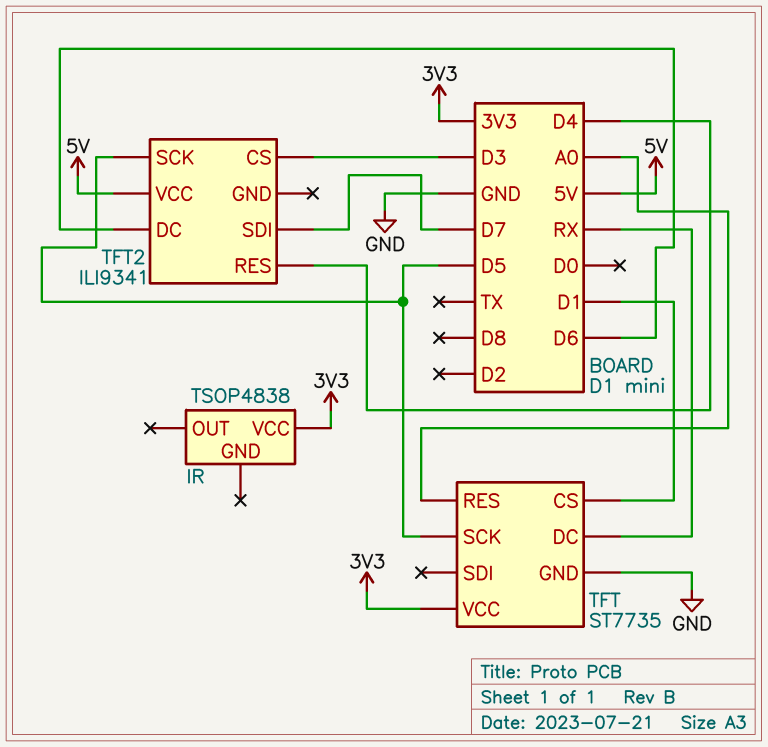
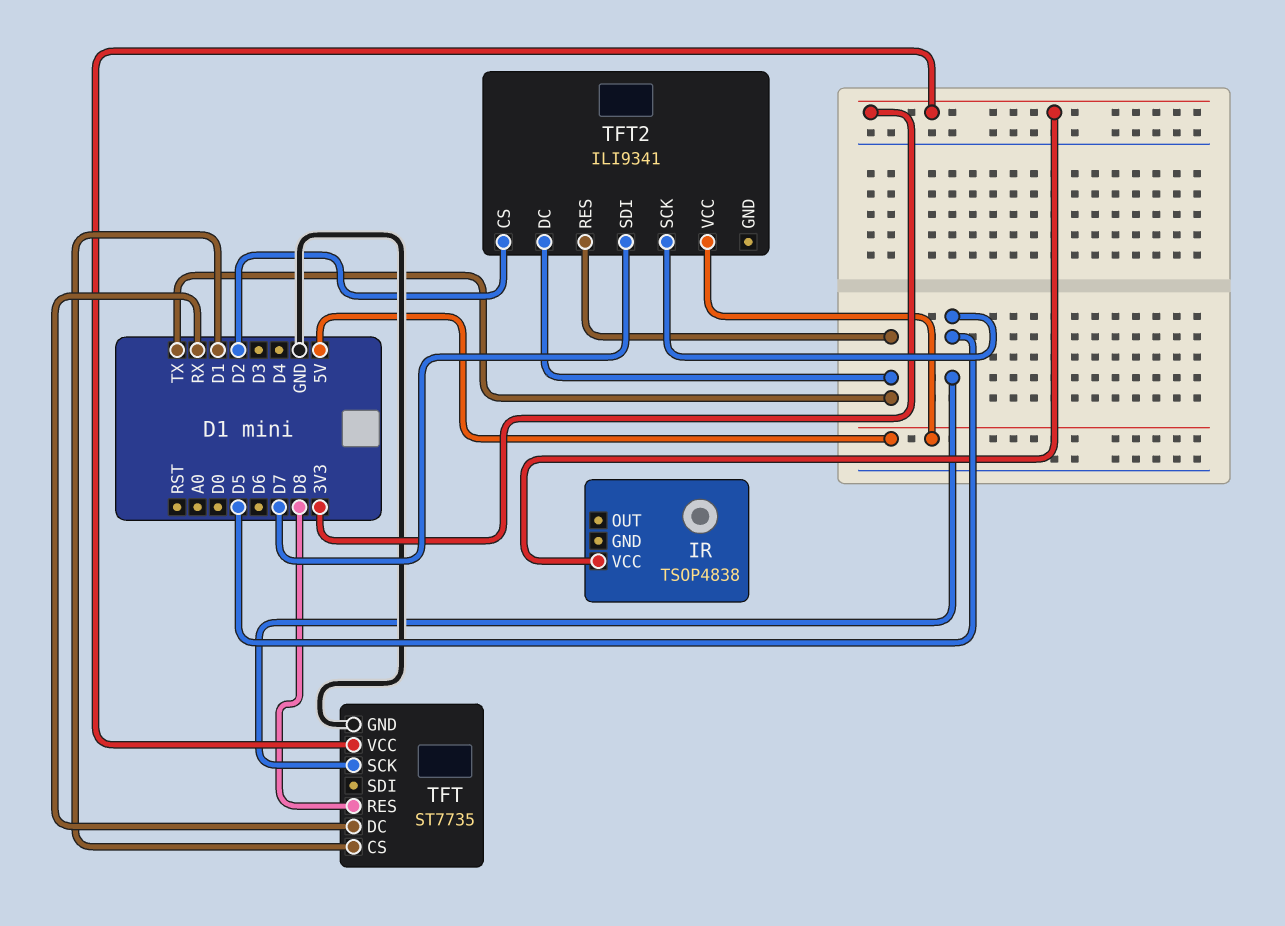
TFT pin RES: A0 -> D8
TFT2 pin CS: D3 -> D2
TFT2 pin DC: D6 -> TX
TFT2 pin RES: D4 -> TX

